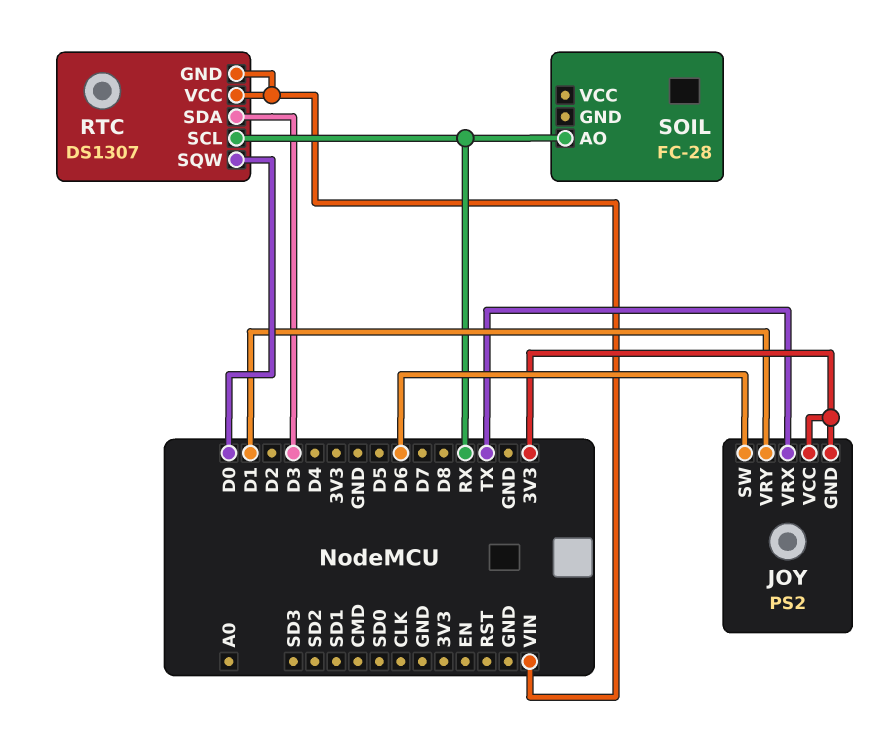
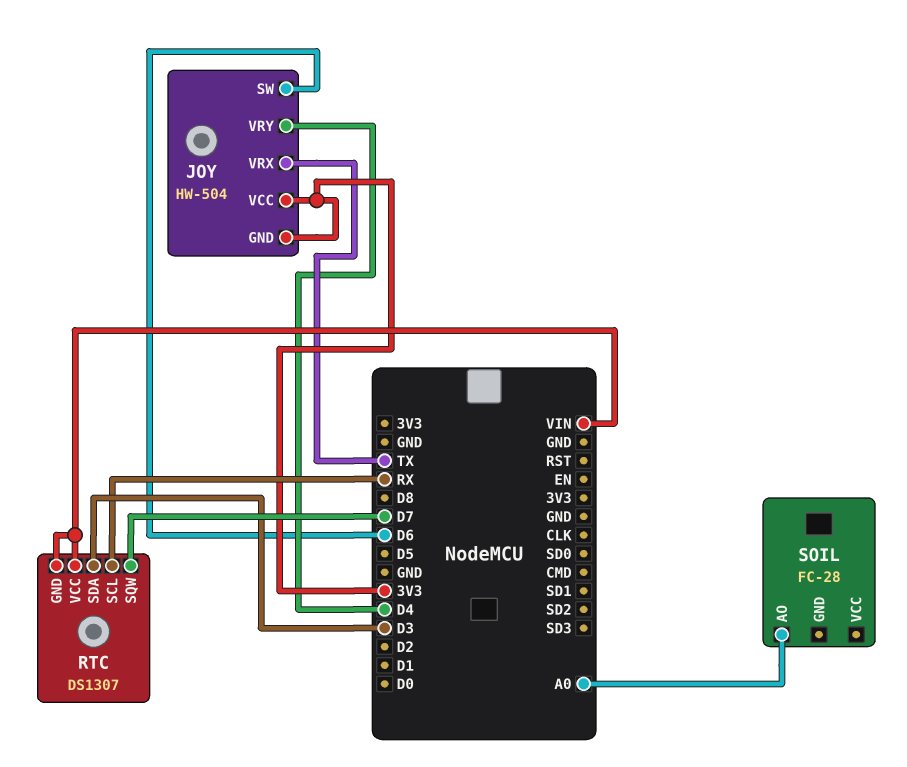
JOY: PS2 -> HW-504
JOY pin VRY: D1 -> D4
RTC pin SQW: D0 -> D7
SOIL pin AO: RX -> A0

